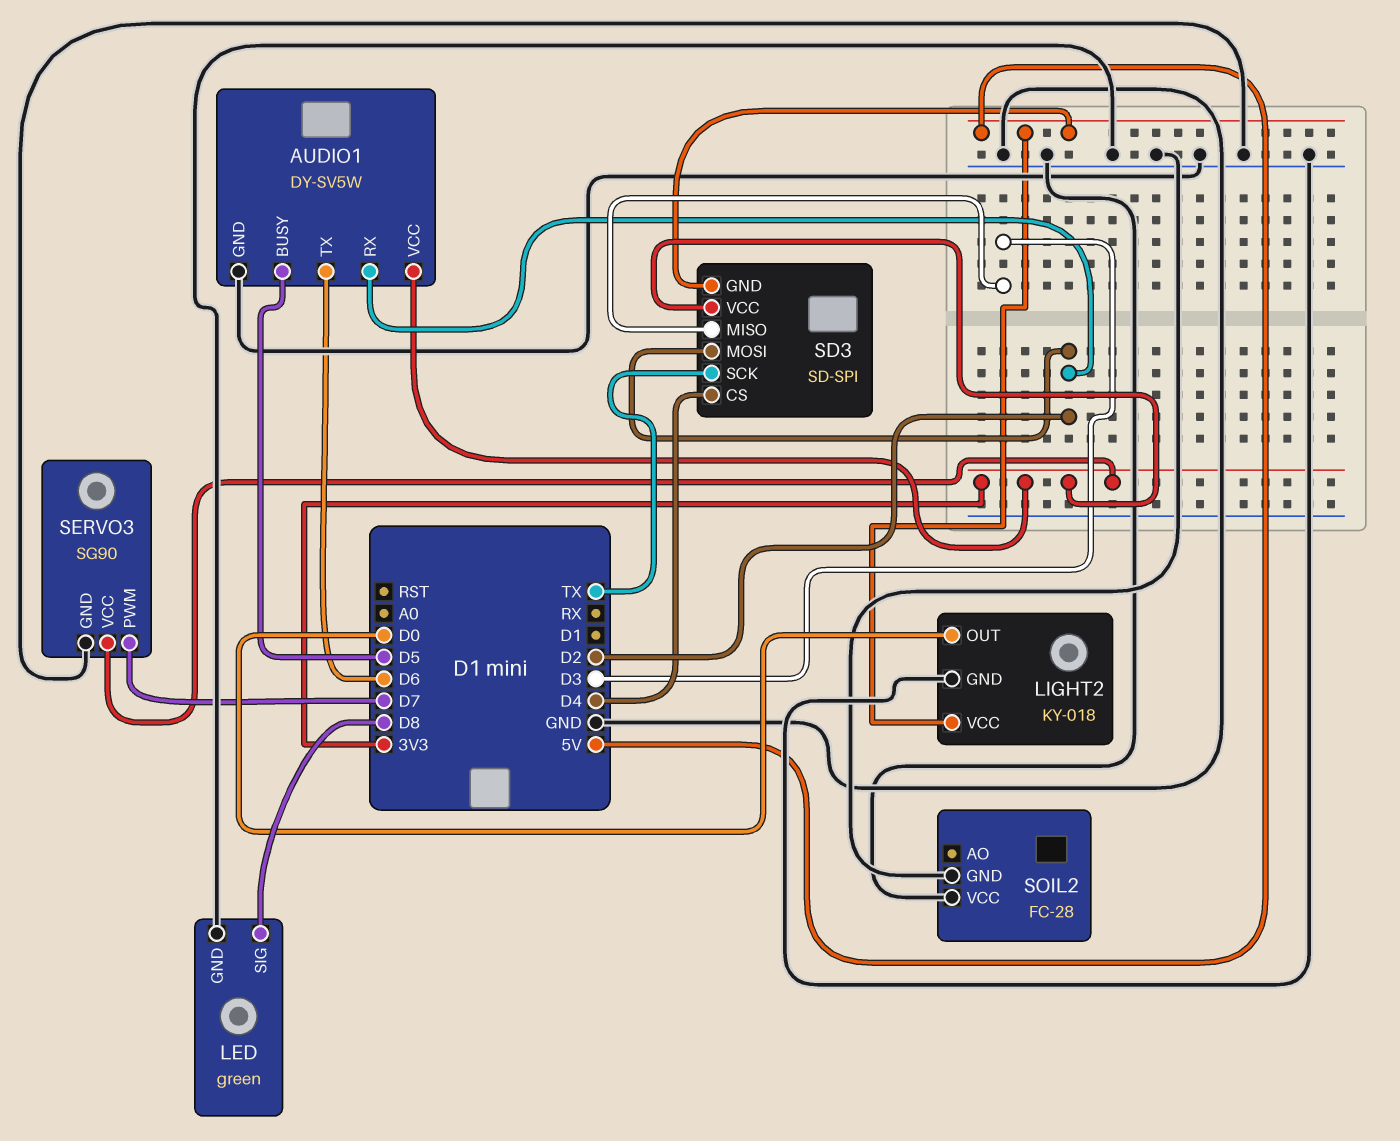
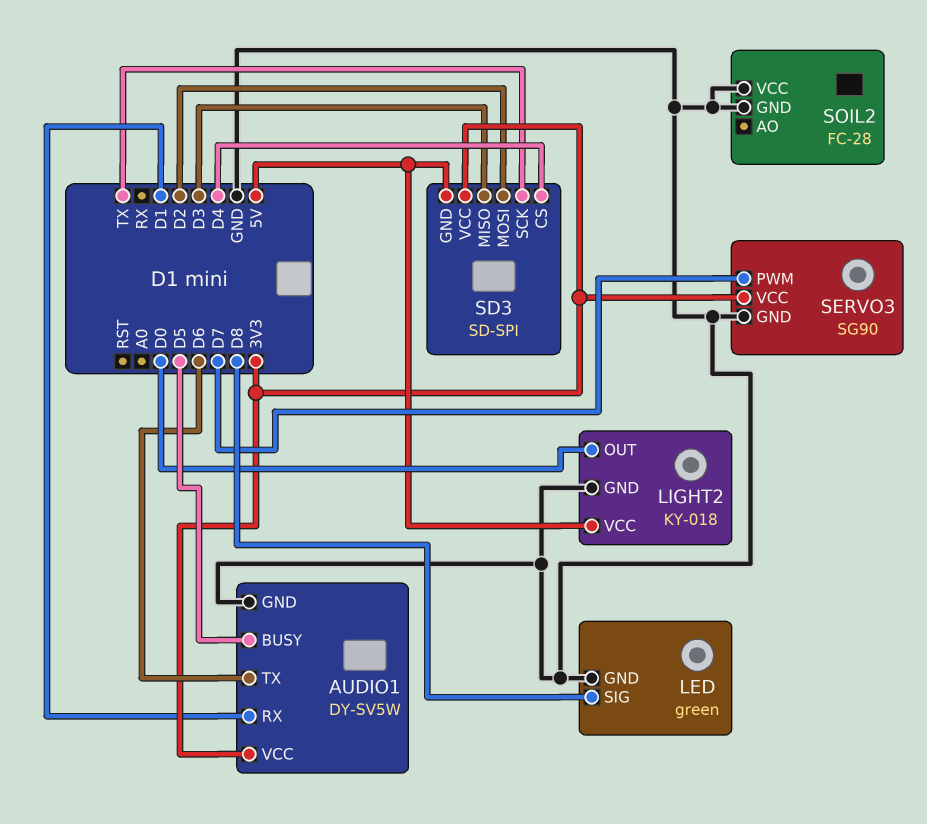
AUDIO1 pin RX: D2 -> D1

